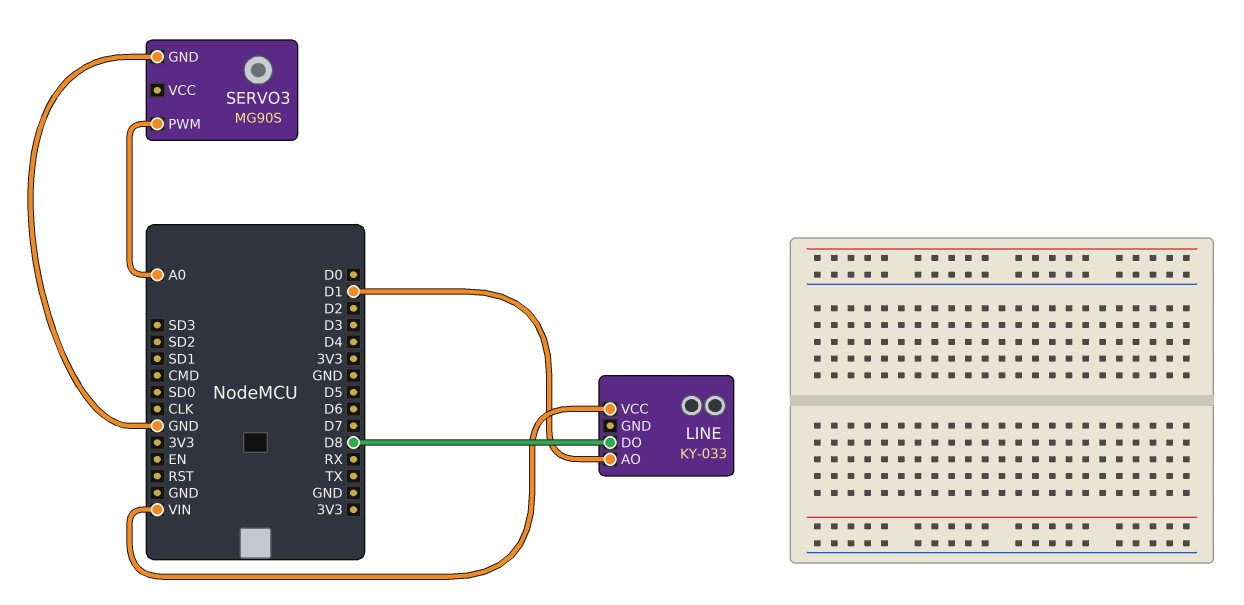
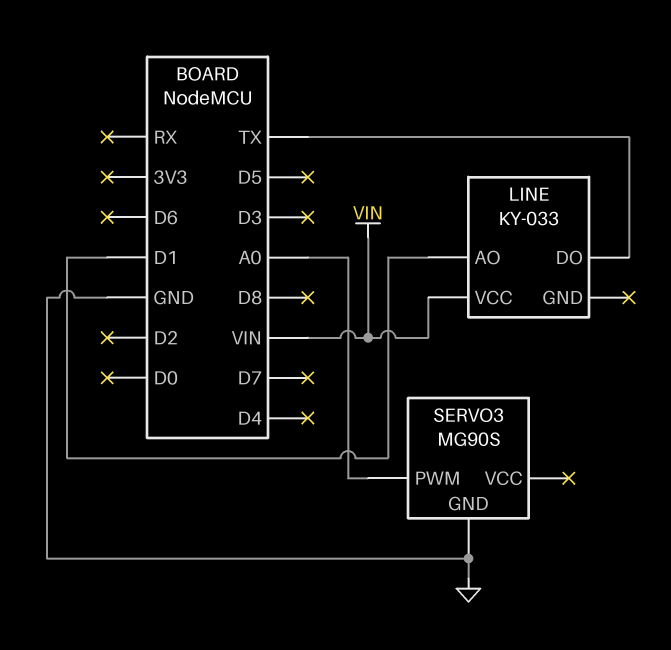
LINE pin DO: D8 -> TX

